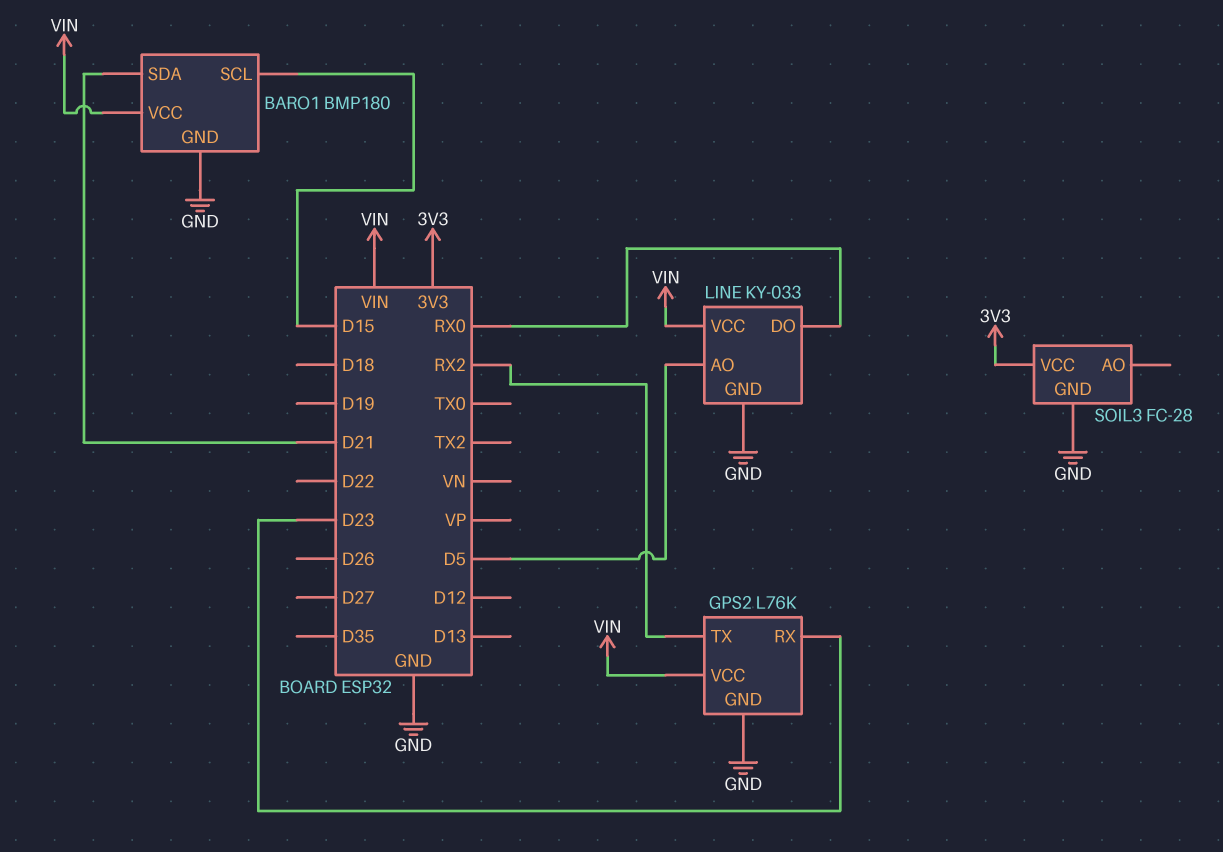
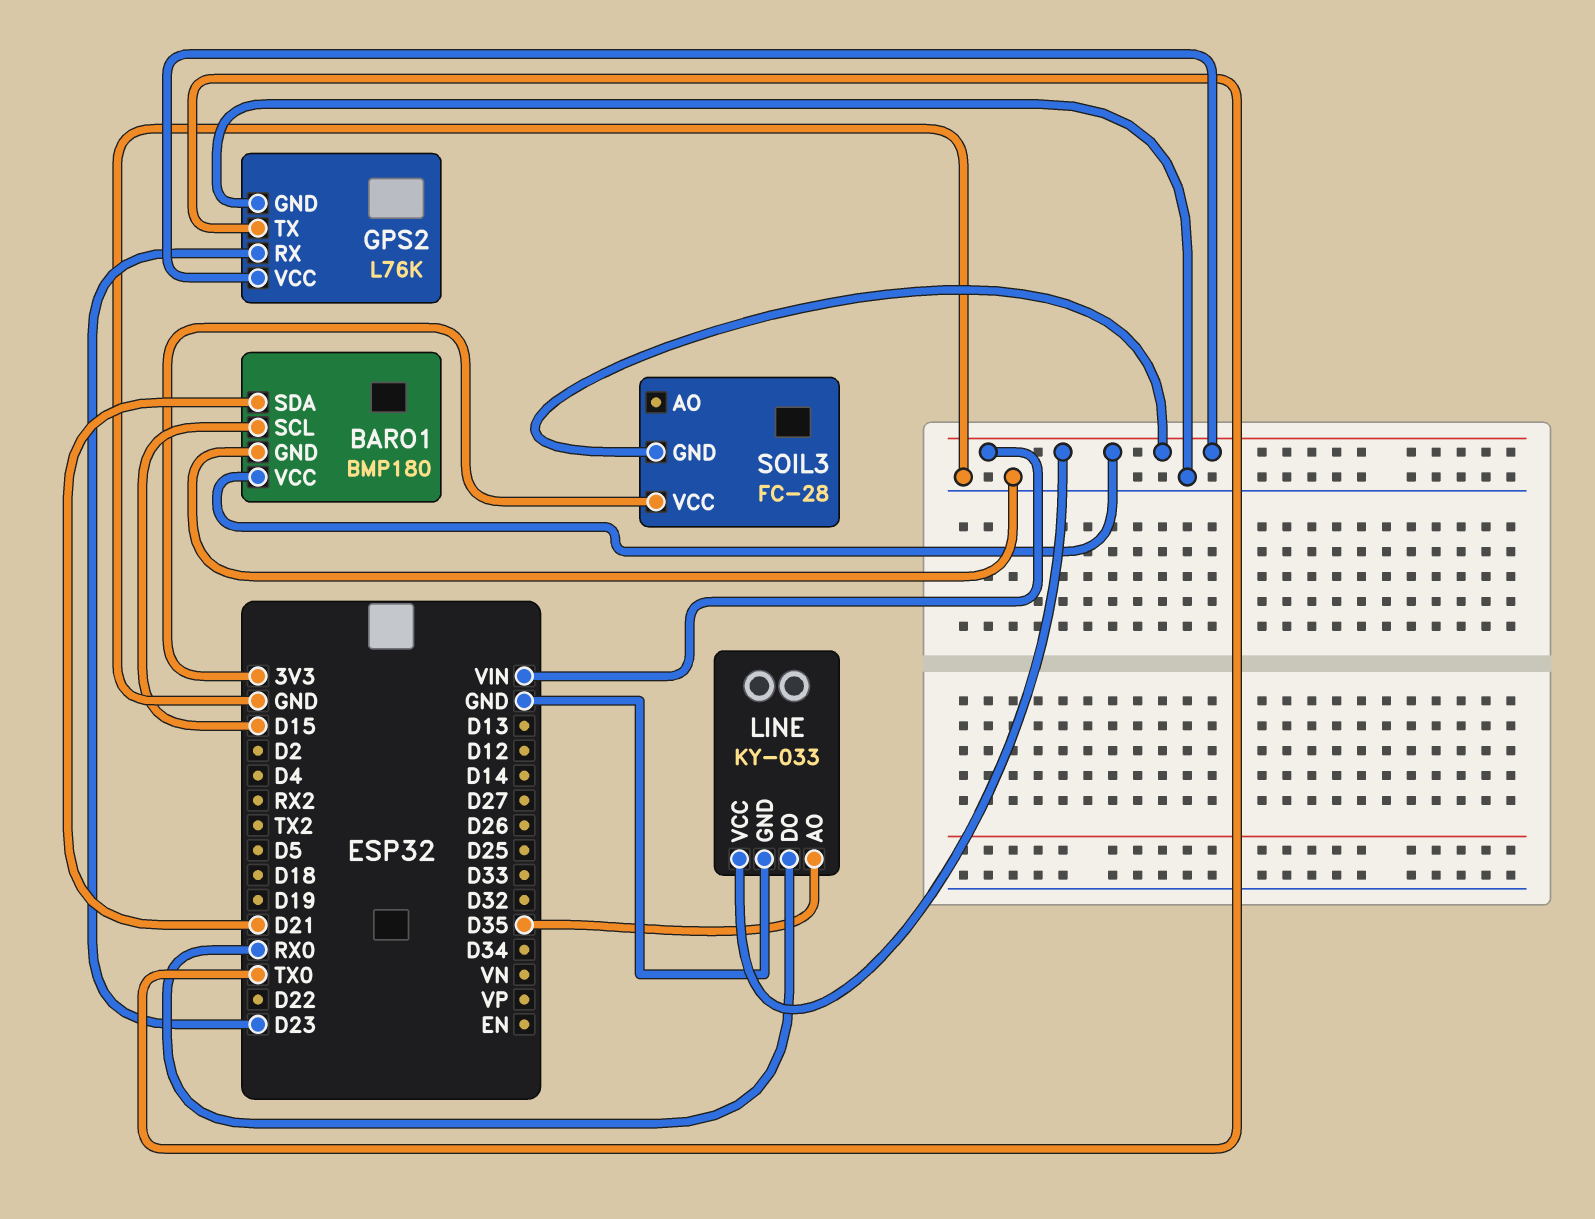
GPS2 pin TX: RX2 -> TX0
LINE pin AO: D5 -> D35
SOIL3 pin GND: GND -> VIN

